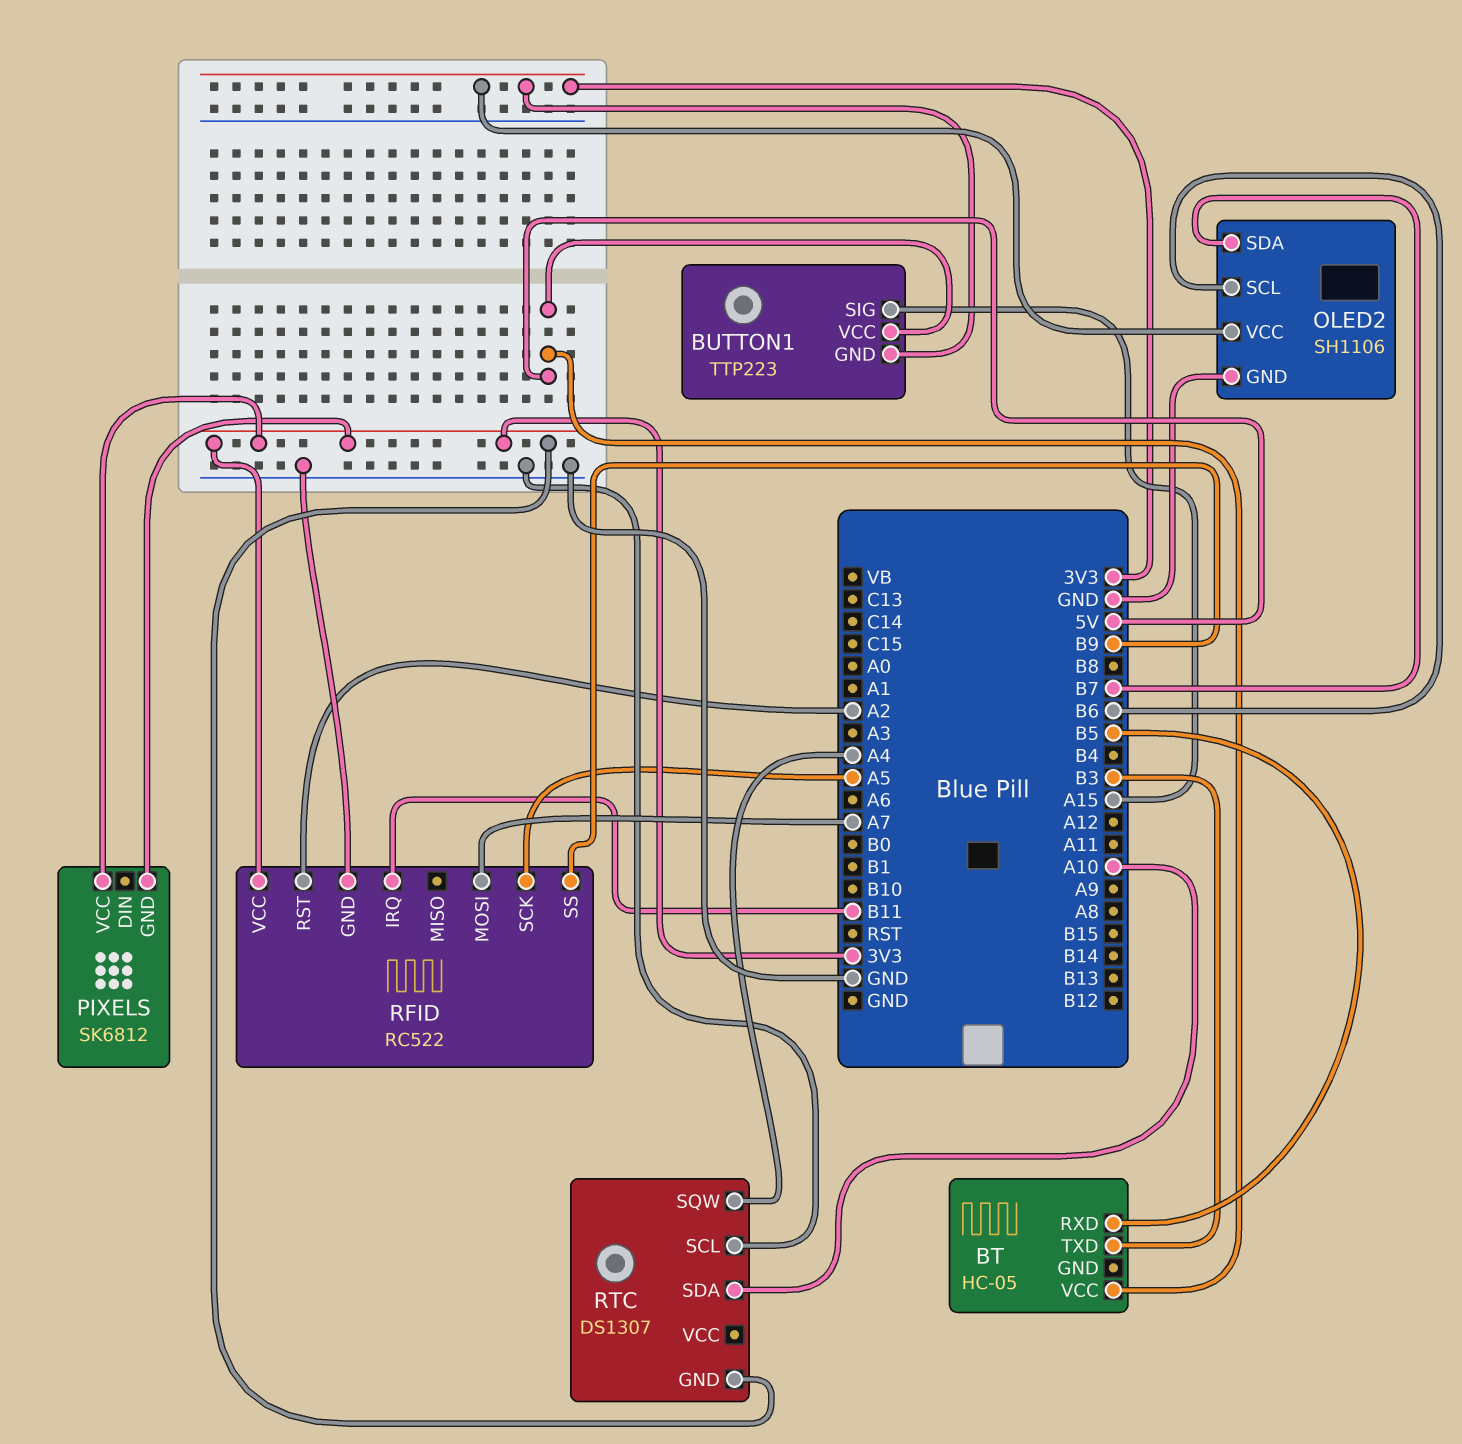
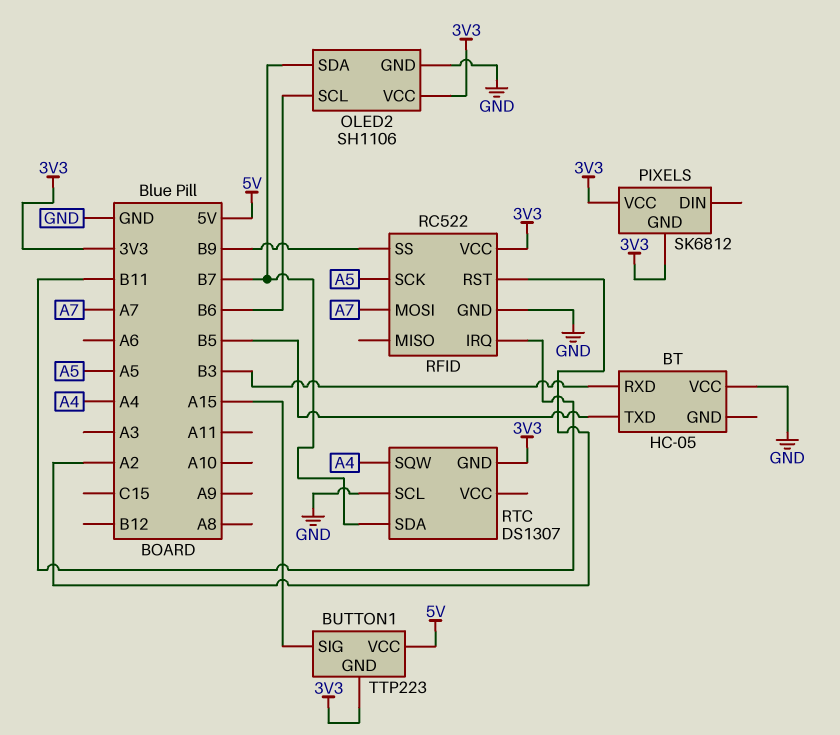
BT pin RXD: B5 -> B3
BT pin TXD: B3 -> B5
BT pin VCC: 5V -> GND
RTC pin SDA: A10 -> B7

